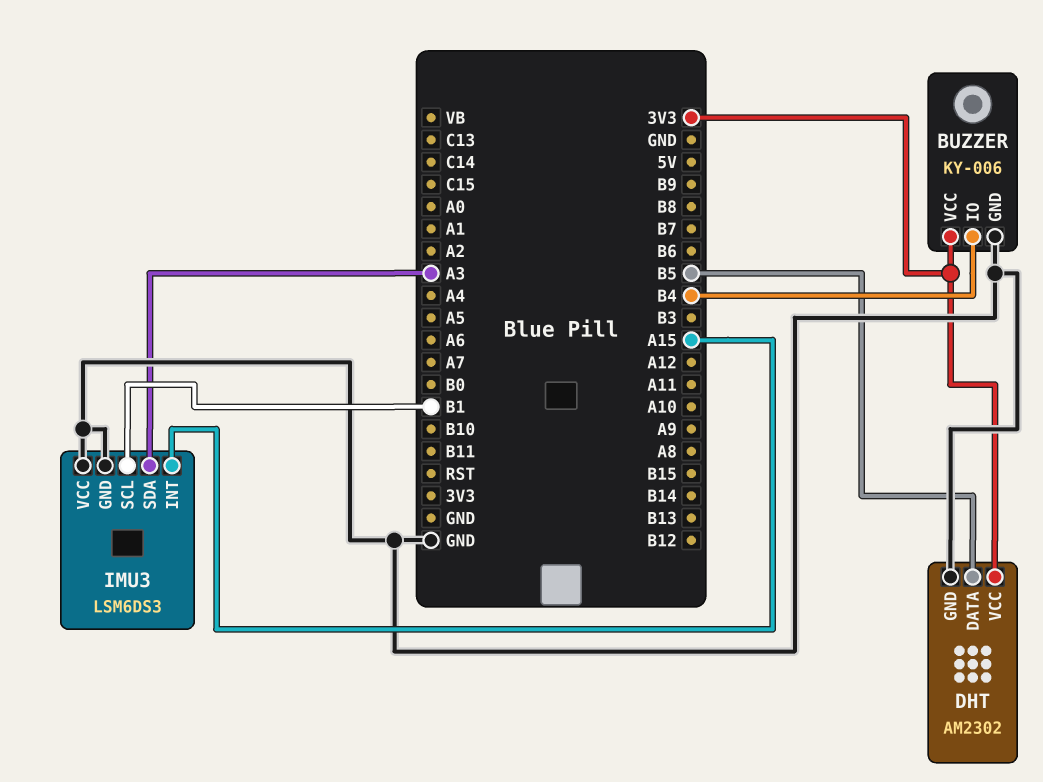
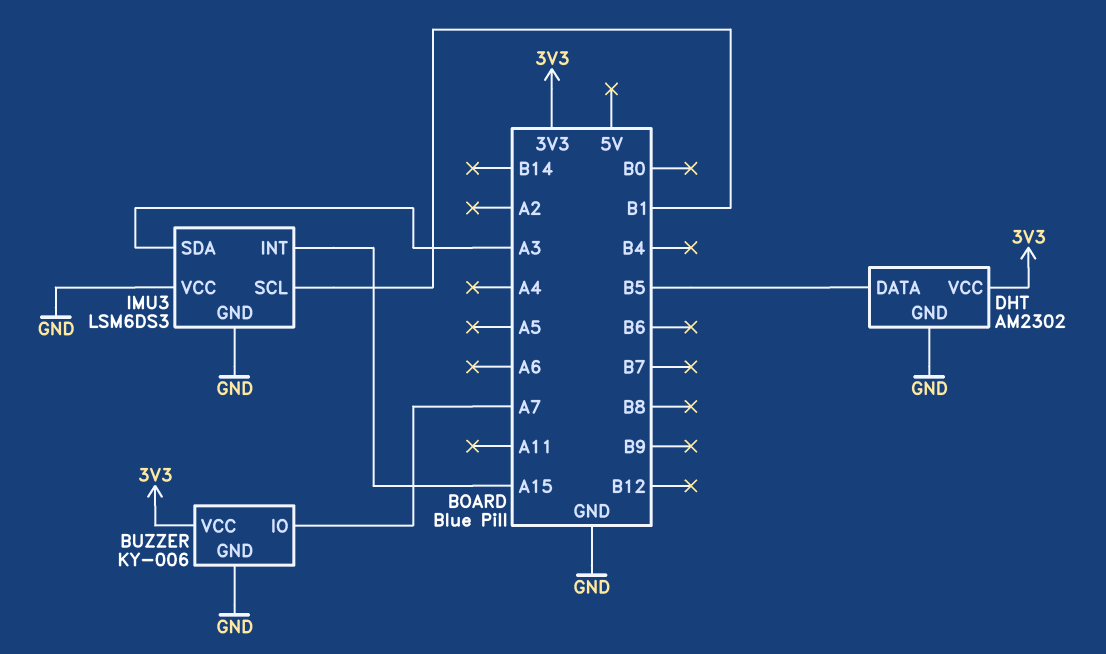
BUZZER pin IO: B4 -> A7

